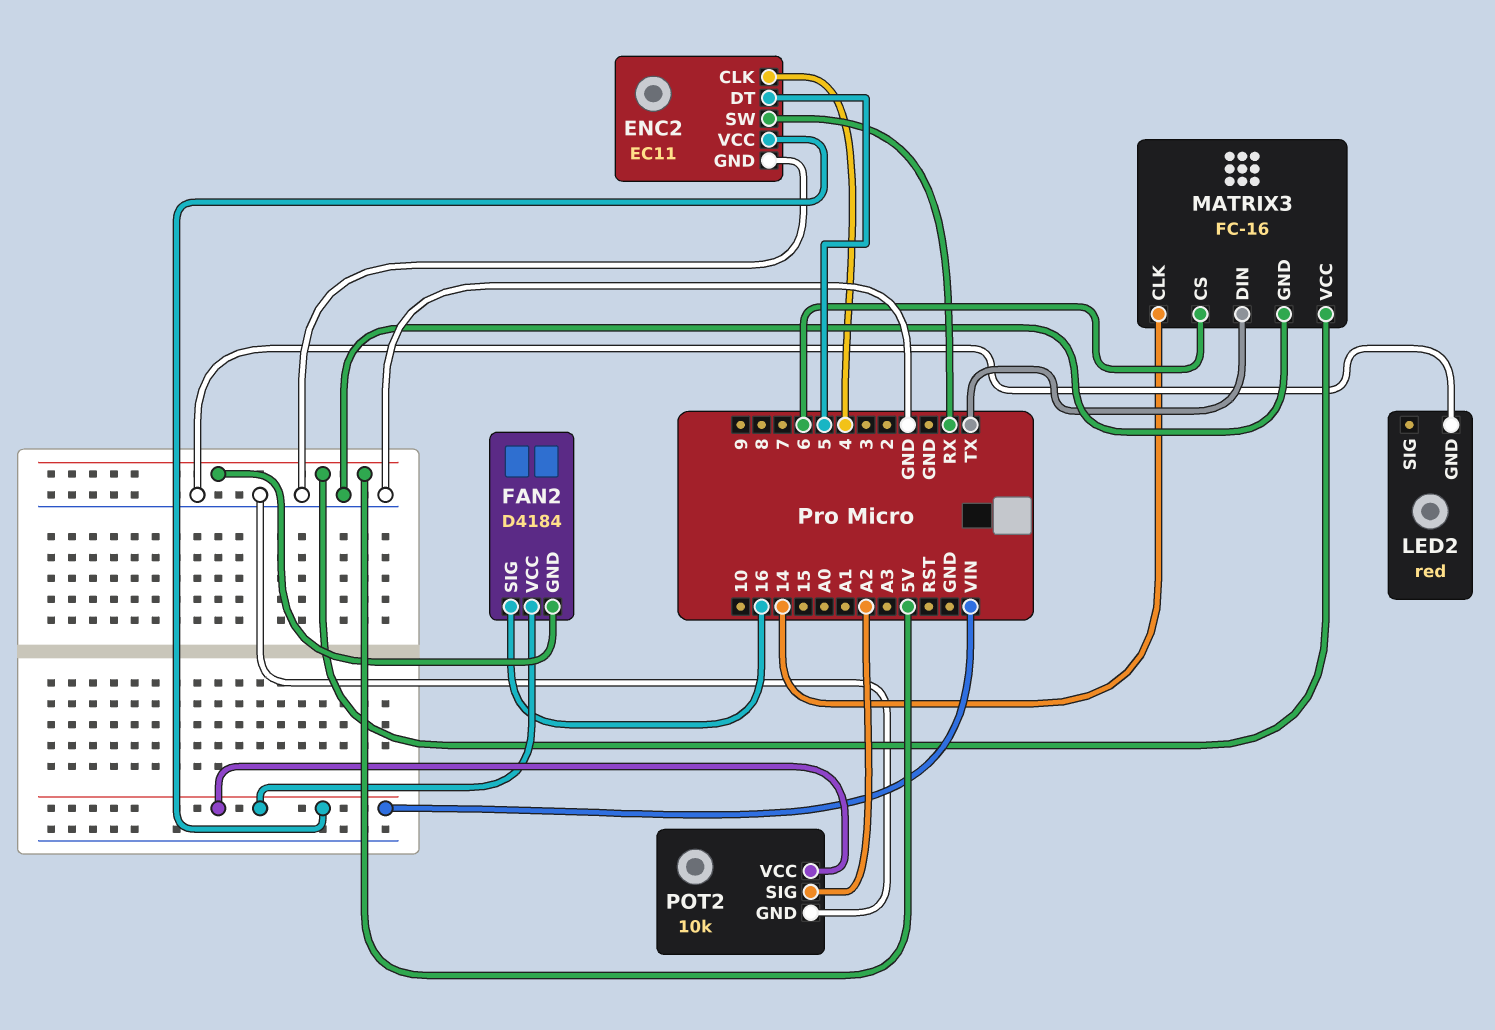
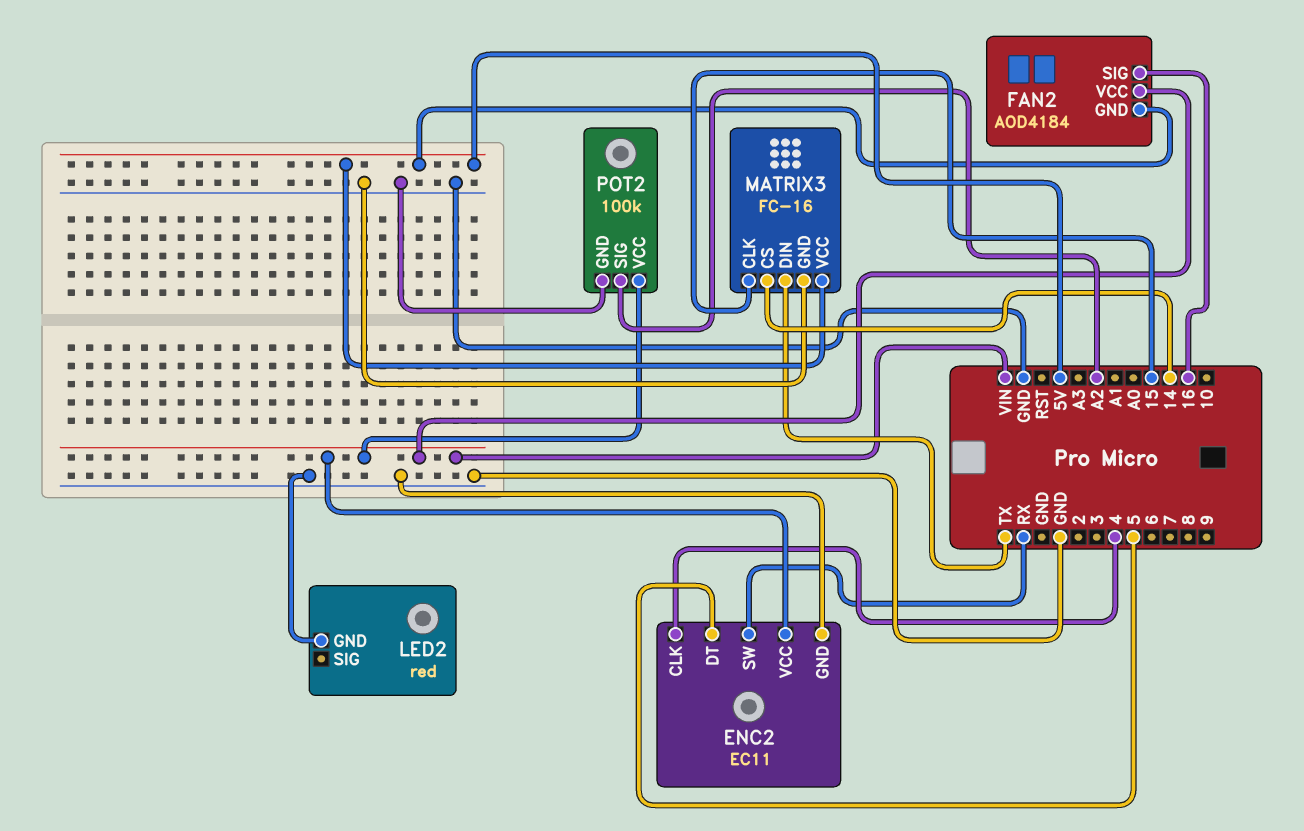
FAN2: D4184 -> AOD4184
MATRIX3 pin CLK: 14 -> 15
MATRIX3 pin CS: 6 -> 14
POT2: 10k -> 100k

